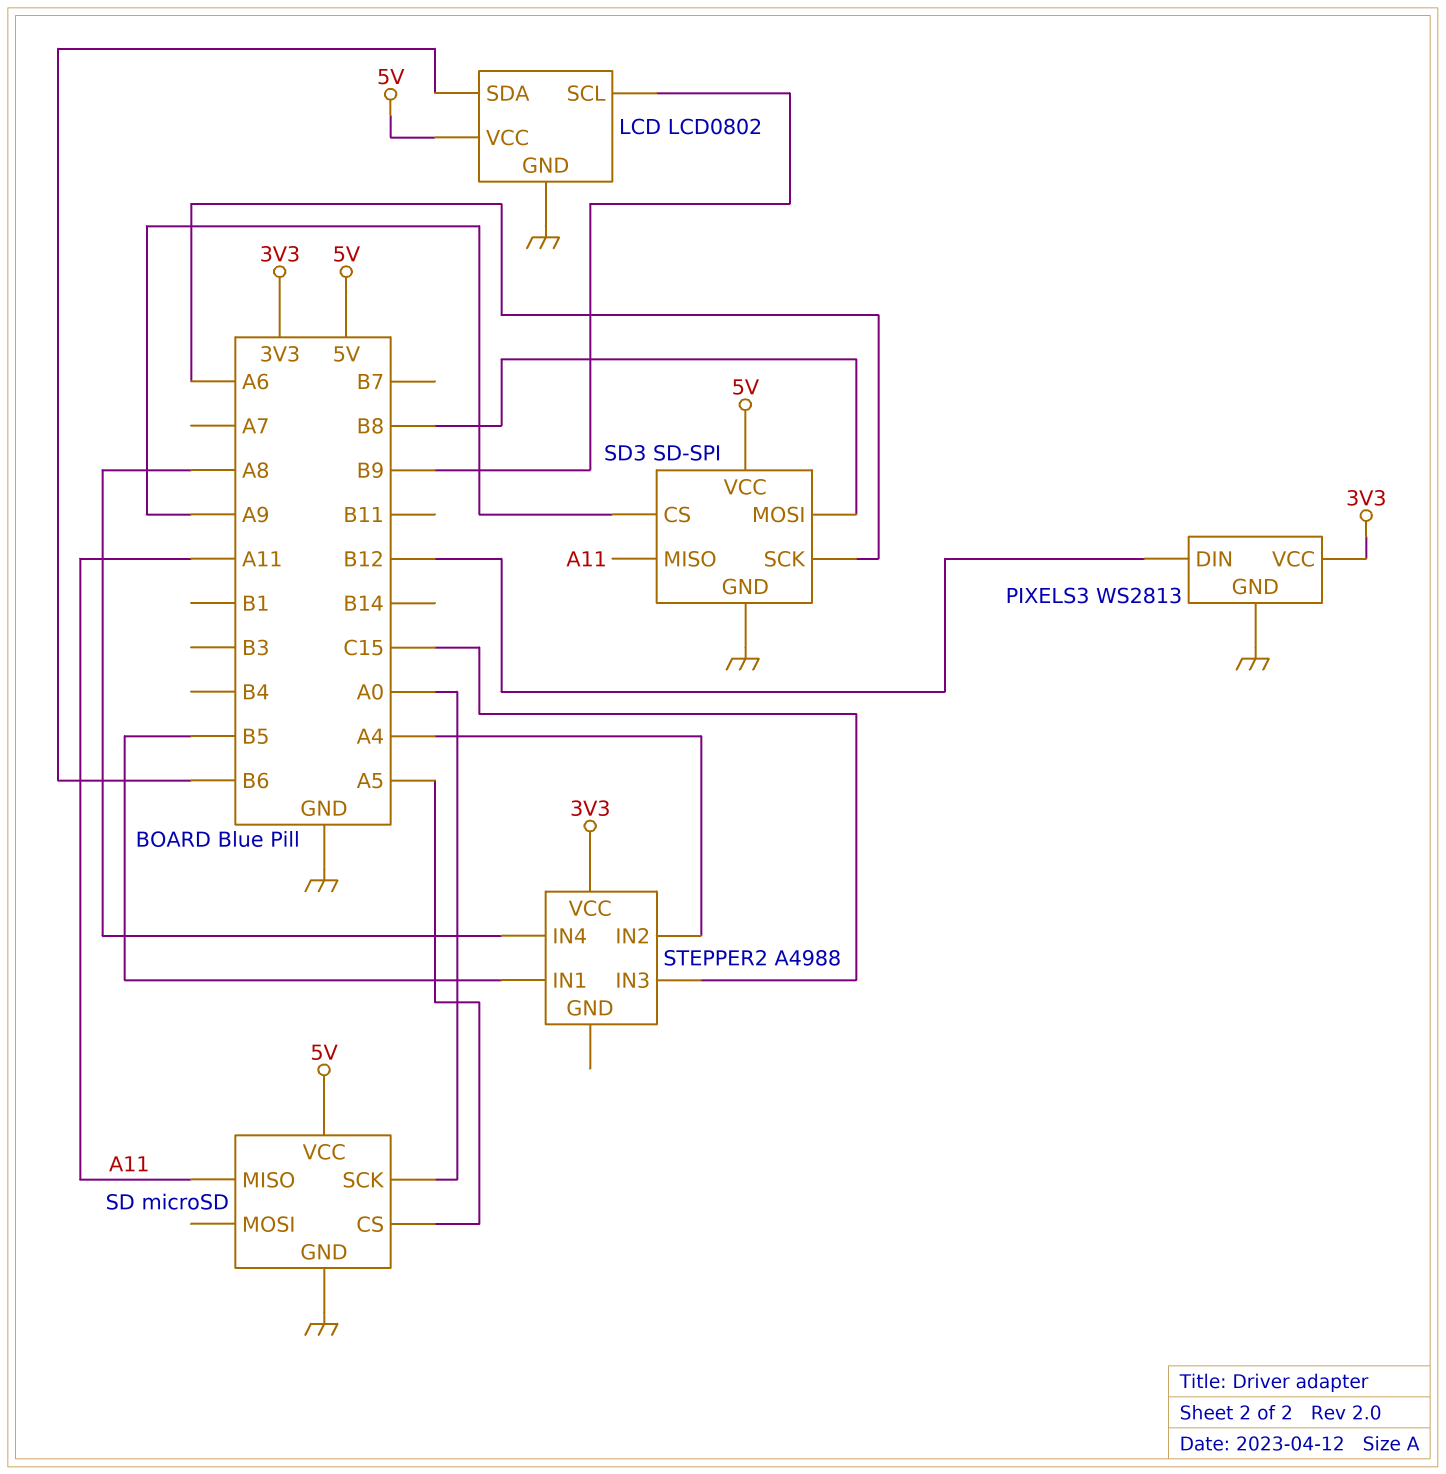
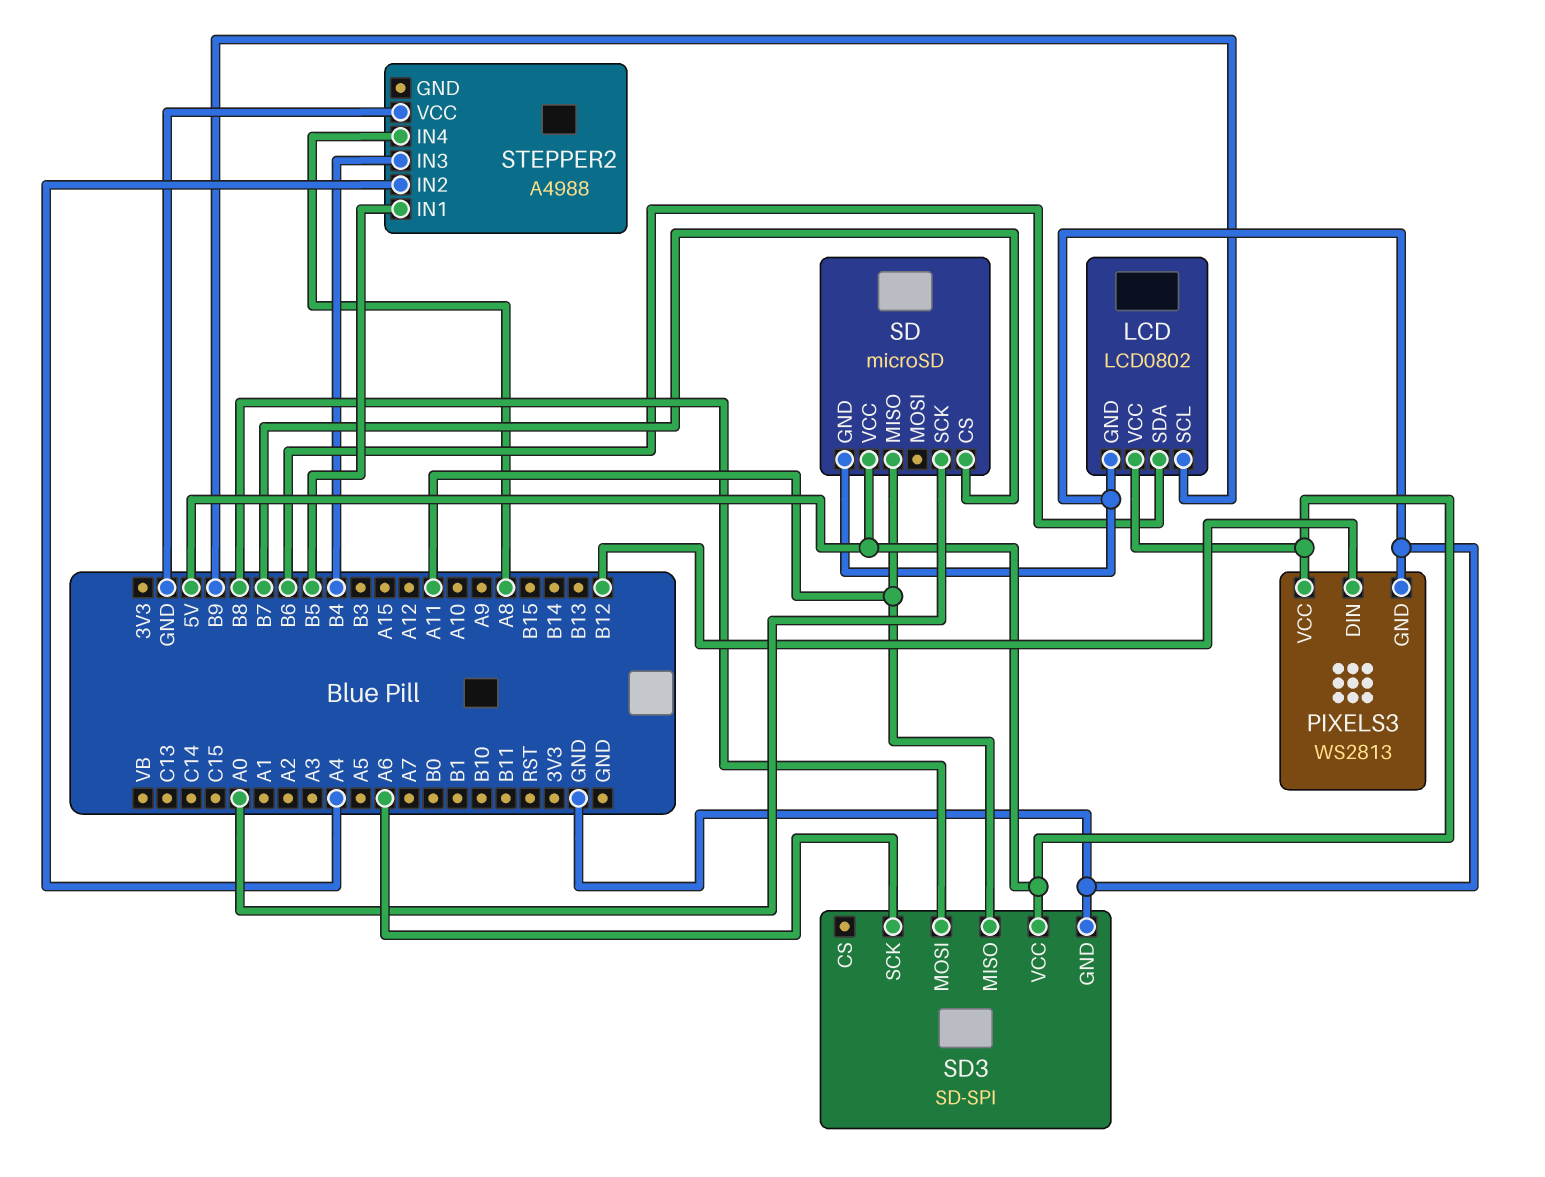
PIXELS3 pin VCC: 3V3 -> 5V
SD pin CS: A5 -> B7
SD3 pin CS: A9 -> none
STEPPER2 pin IN3: C15 -> B4
STEPPER2 pin VCC: 3V3 -> GND

